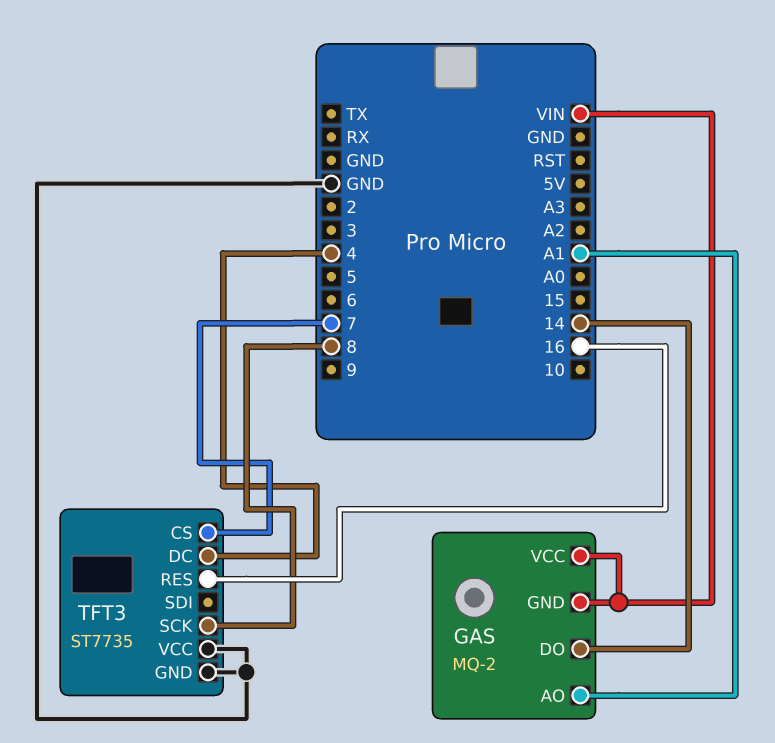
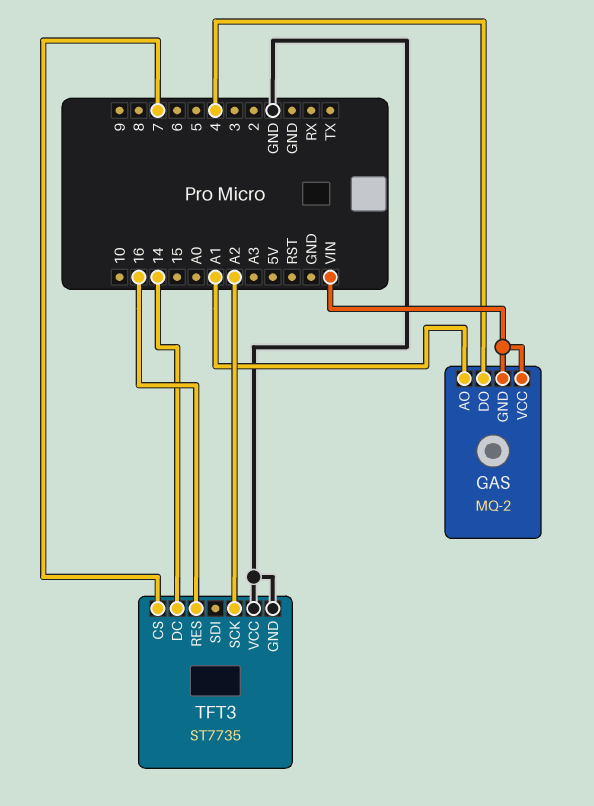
GAS pin DO: 14 -> 4
TFT3 pin DC: 4 -> 14
TFT3 pin SCK: 8 -> A2

